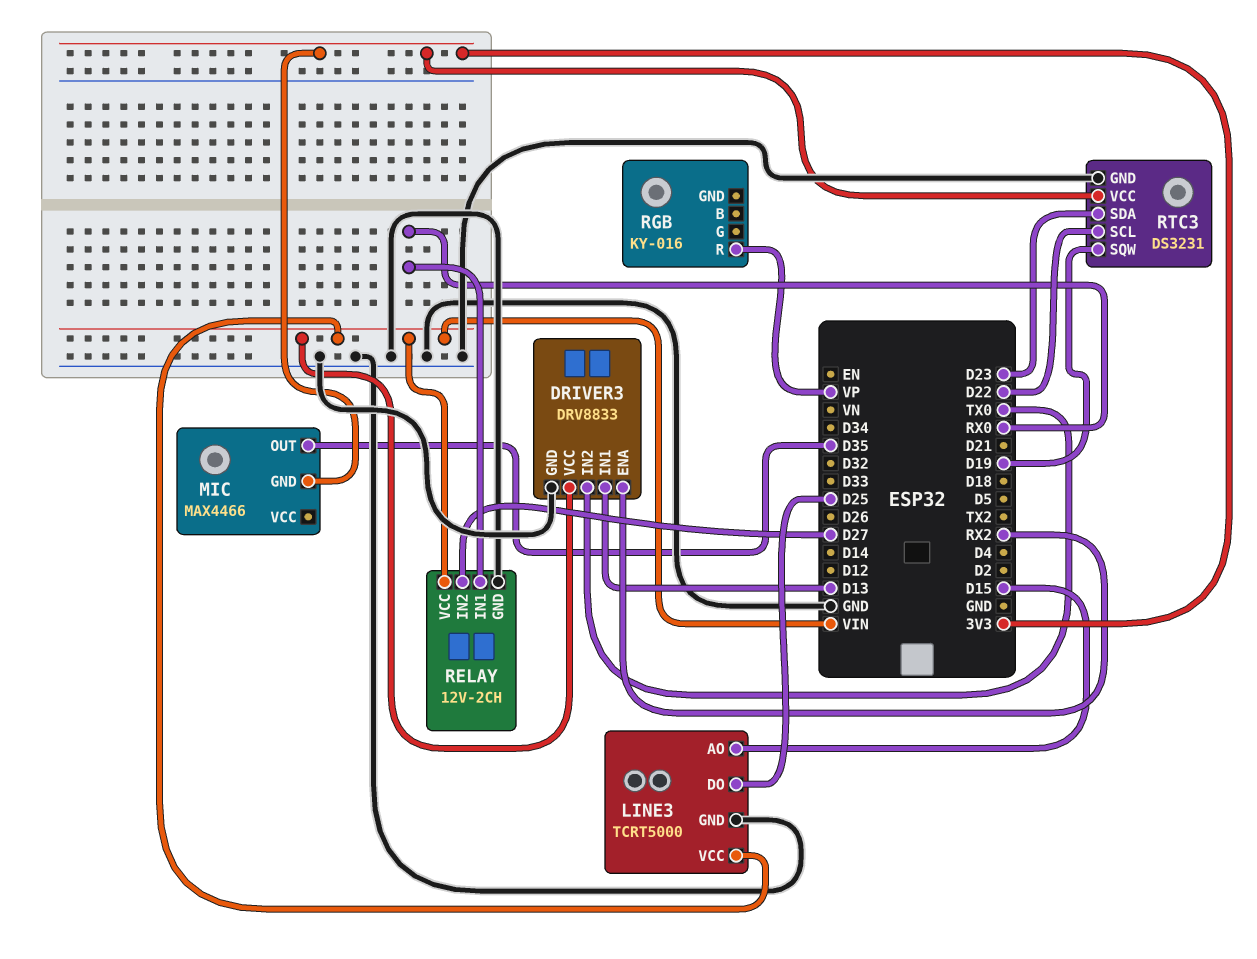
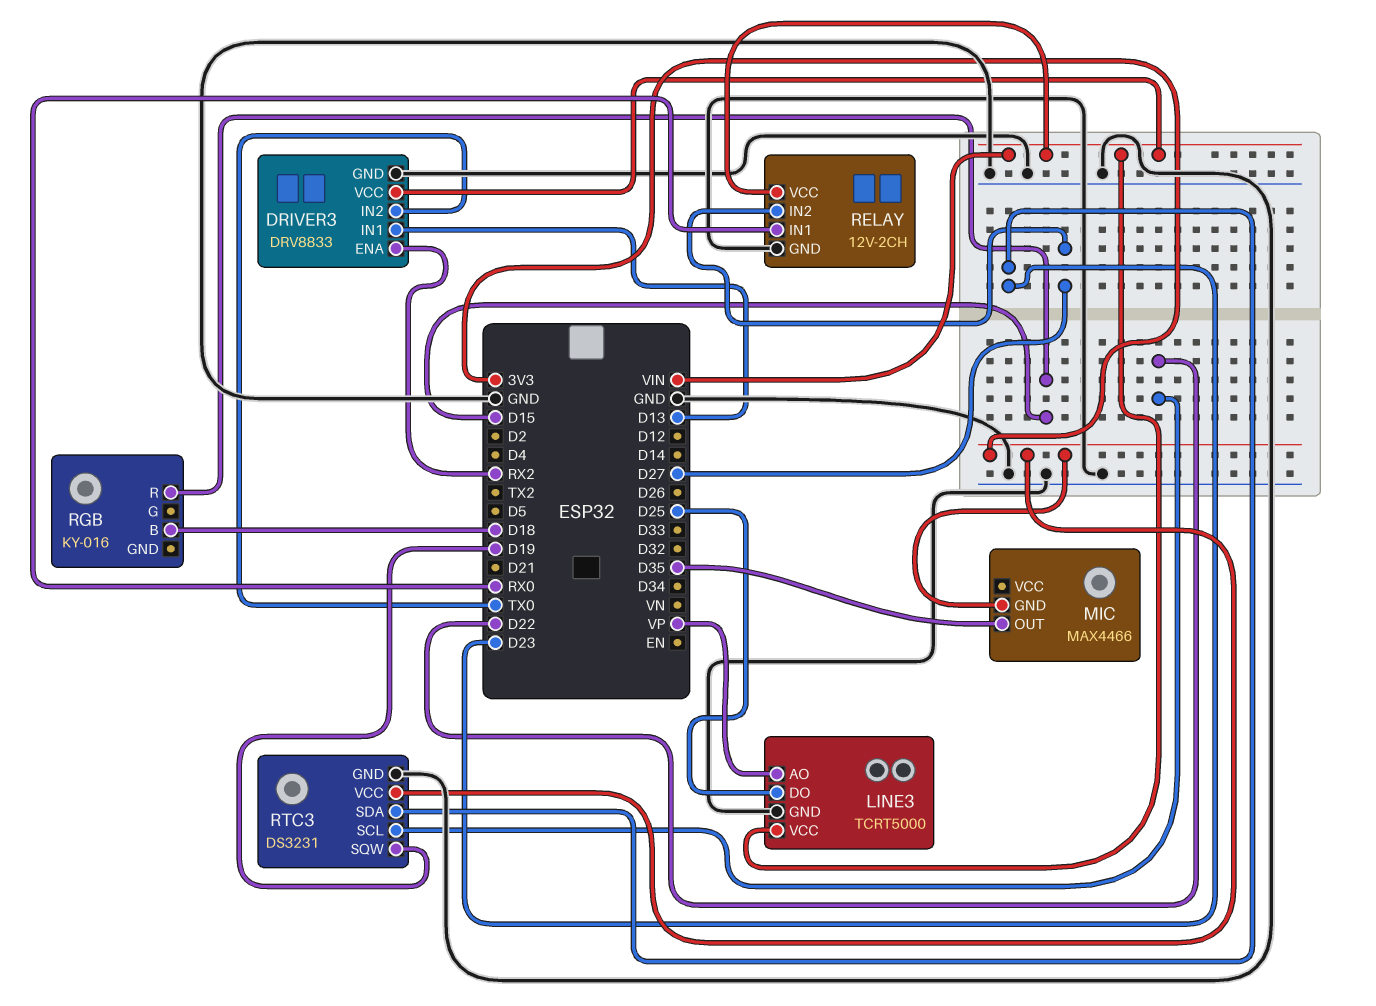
LINE3 pin AO: D15 -> VP
RGB pin B: none -> D18
RGB pin R: VP -> D15

